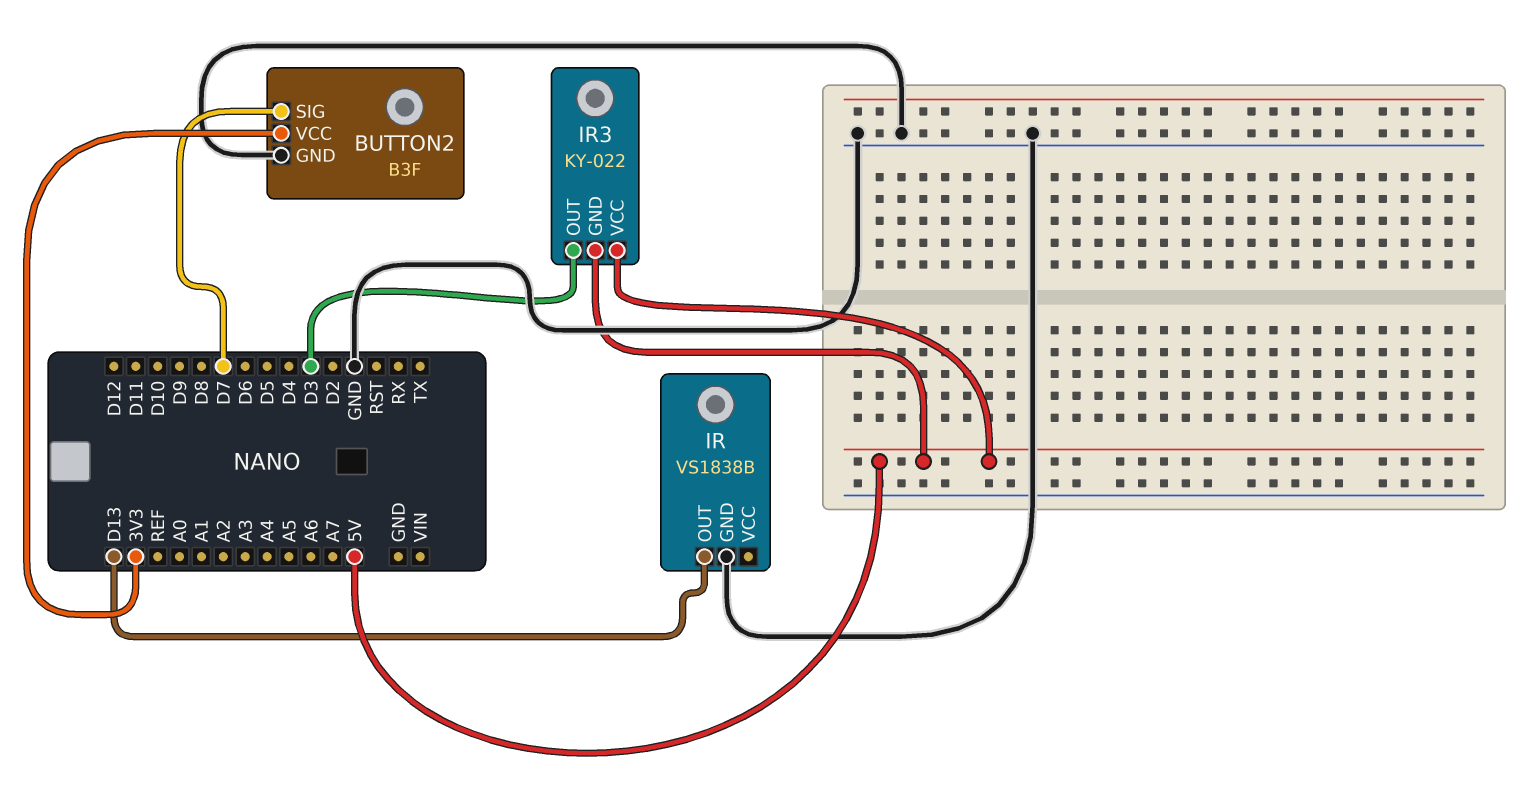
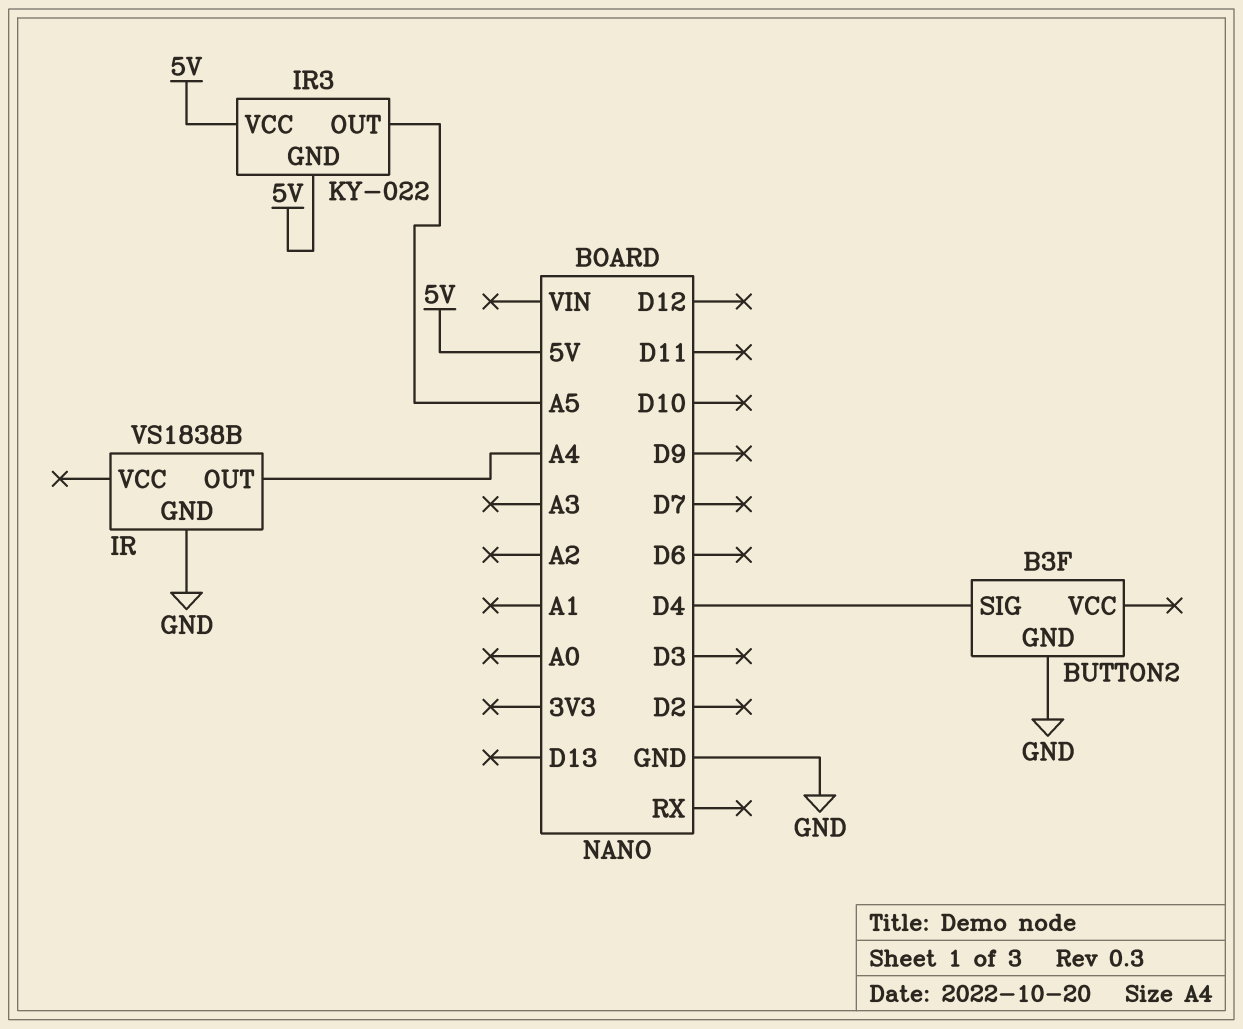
BUTTON2 pin SIG: D7 -> D4
BUTTON2 pin VCC: 3V3 -> none
IR pin OUT: D13 -> A4
IR3 pin OUT: D3 -> A5

